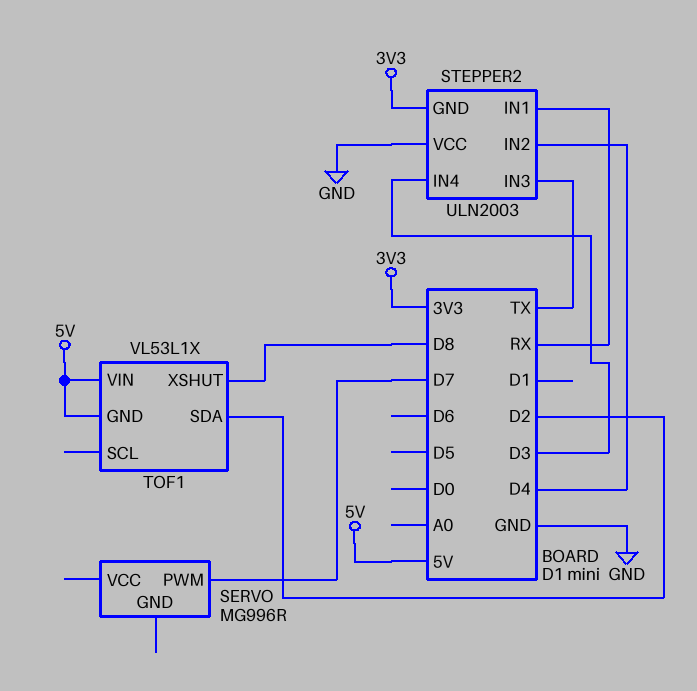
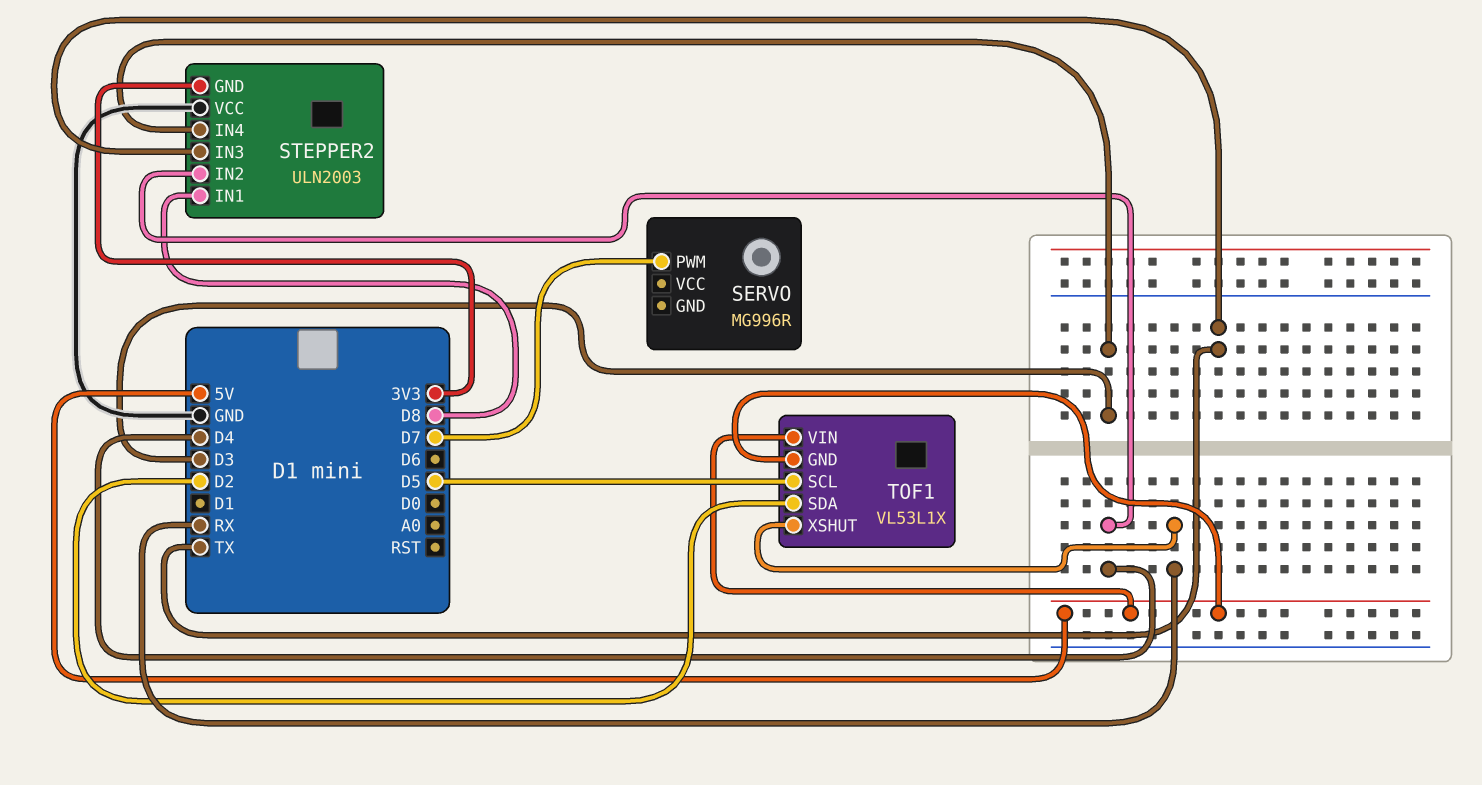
STEPPER2 pin IN1: RX -> D8
TOF1 pin SCL: none -> D5
TOF1 pin XSHUT: D8 -> RX

